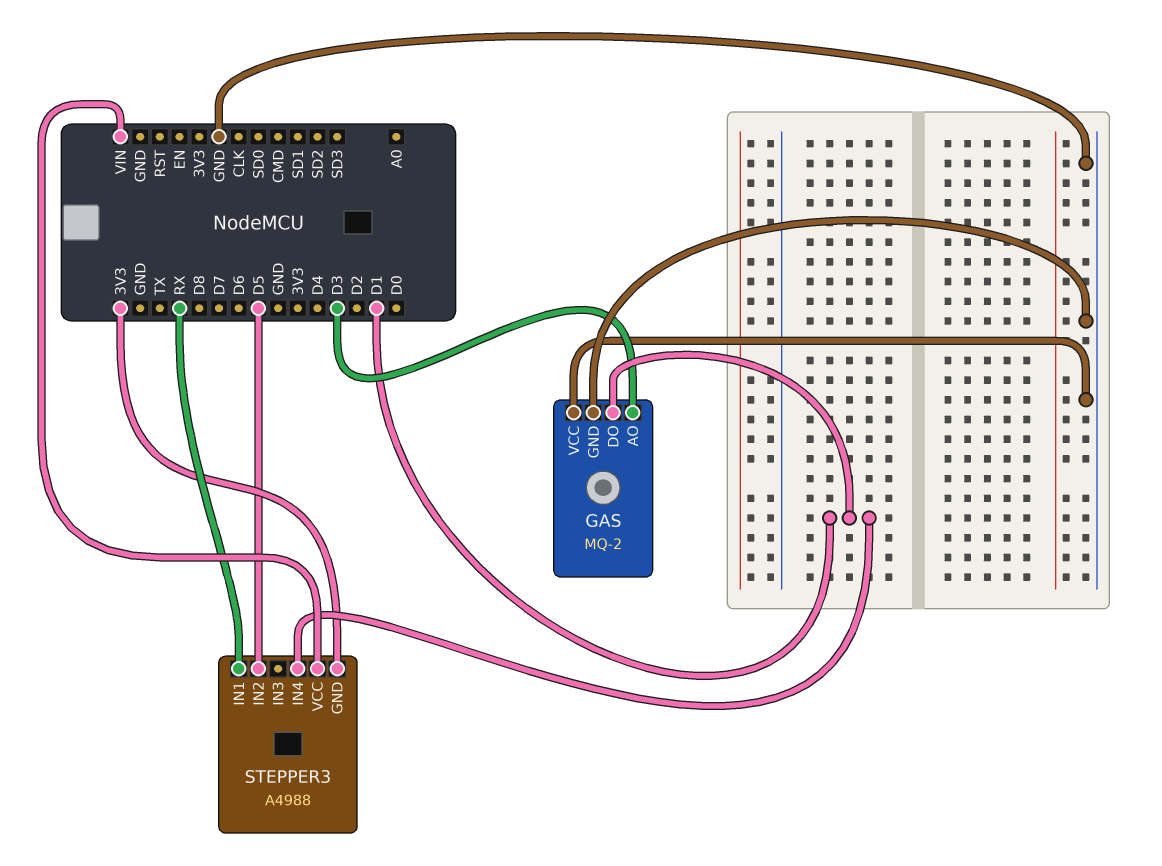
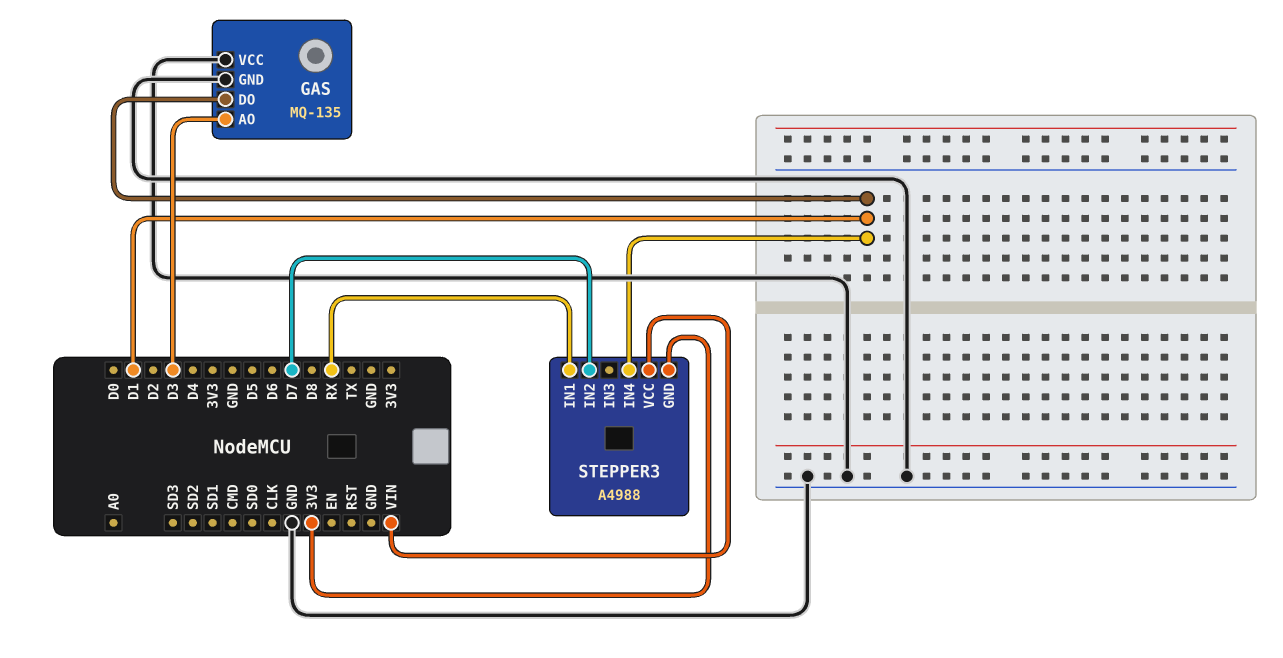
GAS: MQ-2 -> MQ-135
STEPPER3 pin IN2: D5 -> D7

